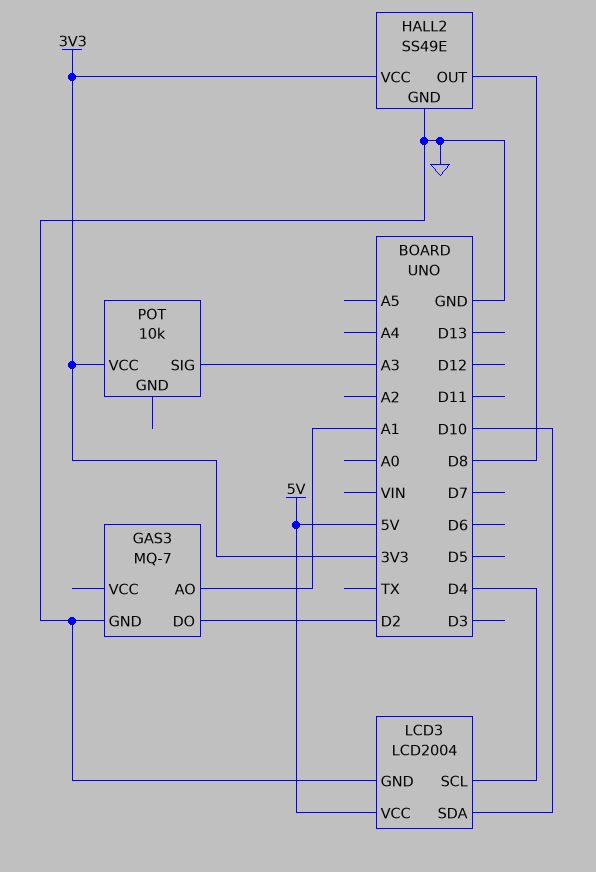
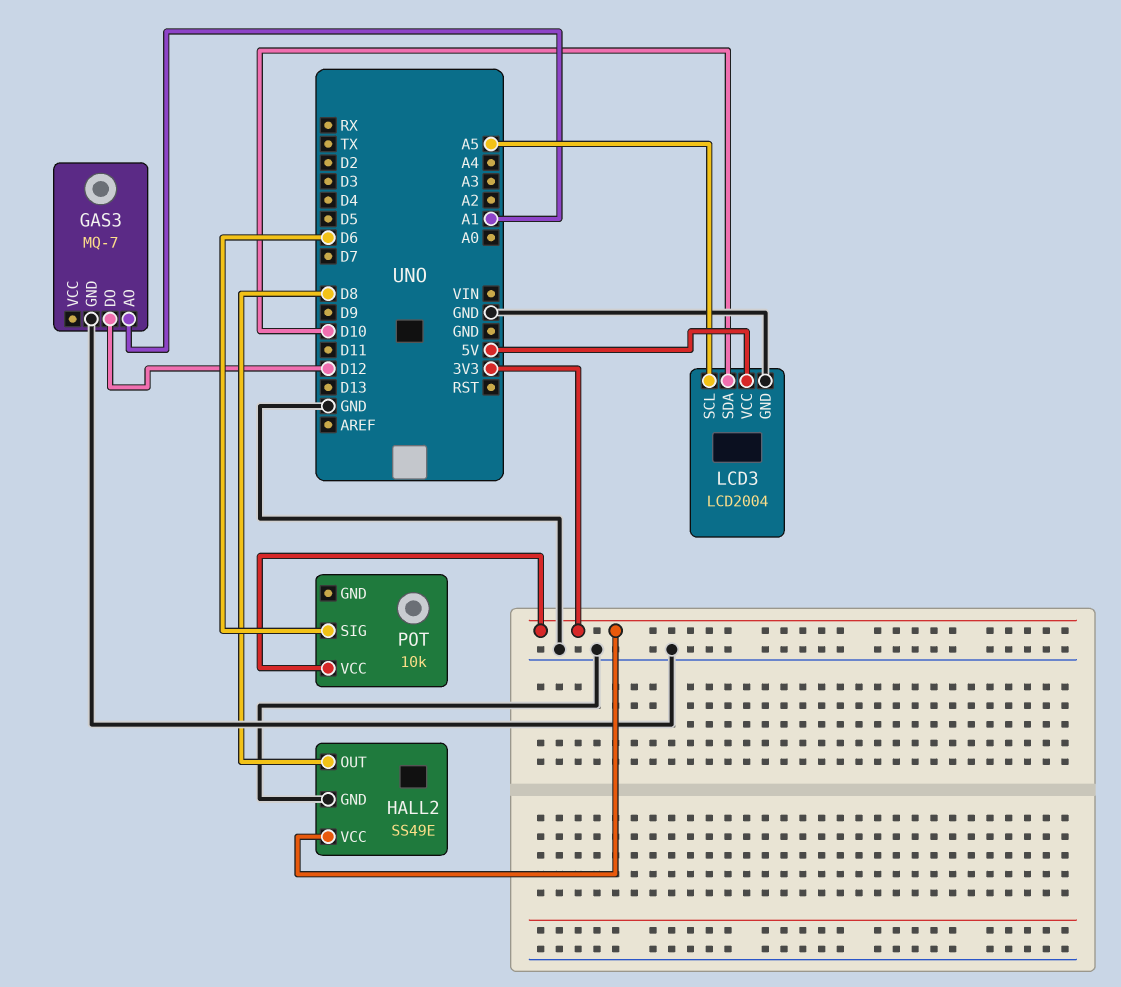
GAS3 pin DO: D2 -> D12
LCD3 pin SCL: D4 -> A5
POT pin SIG: A3 -> D6

